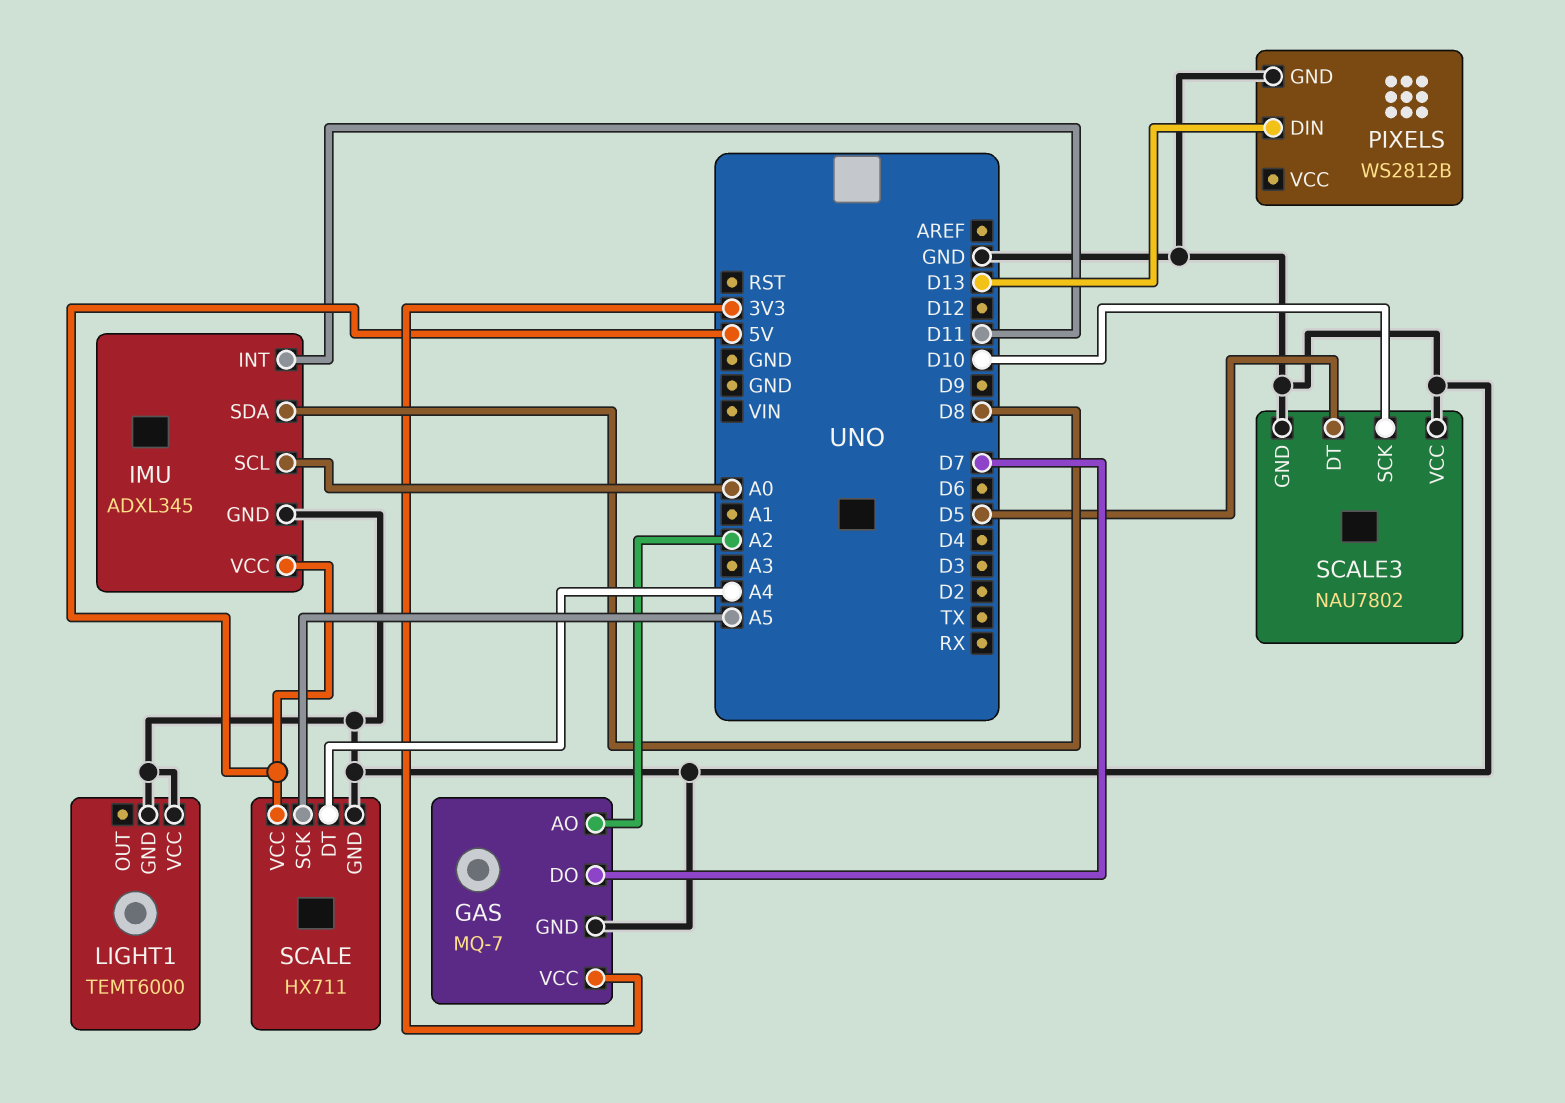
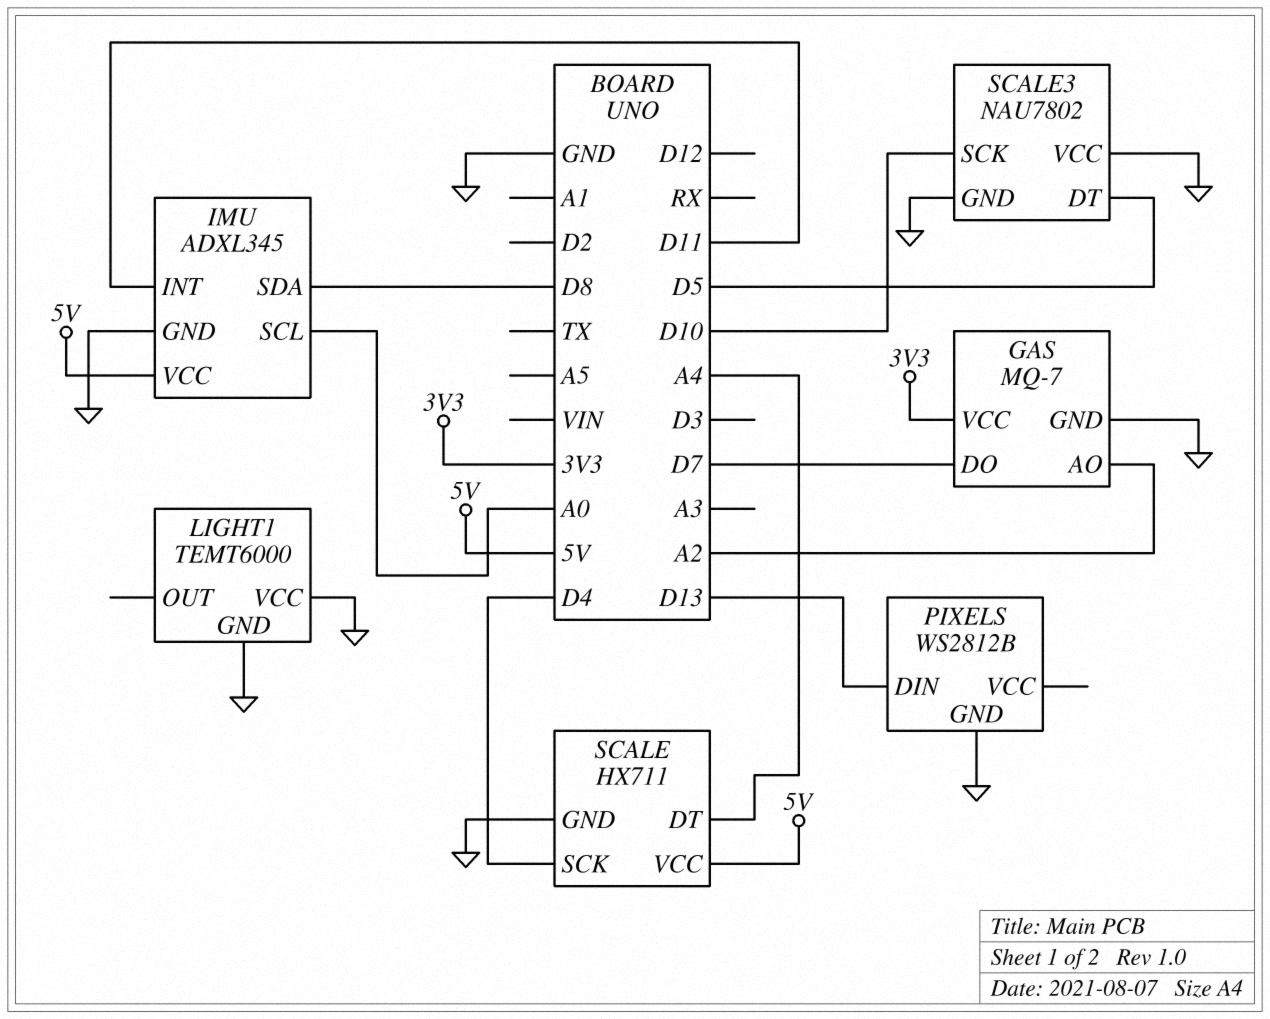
SCALE pin SCK: A5 -> D4

